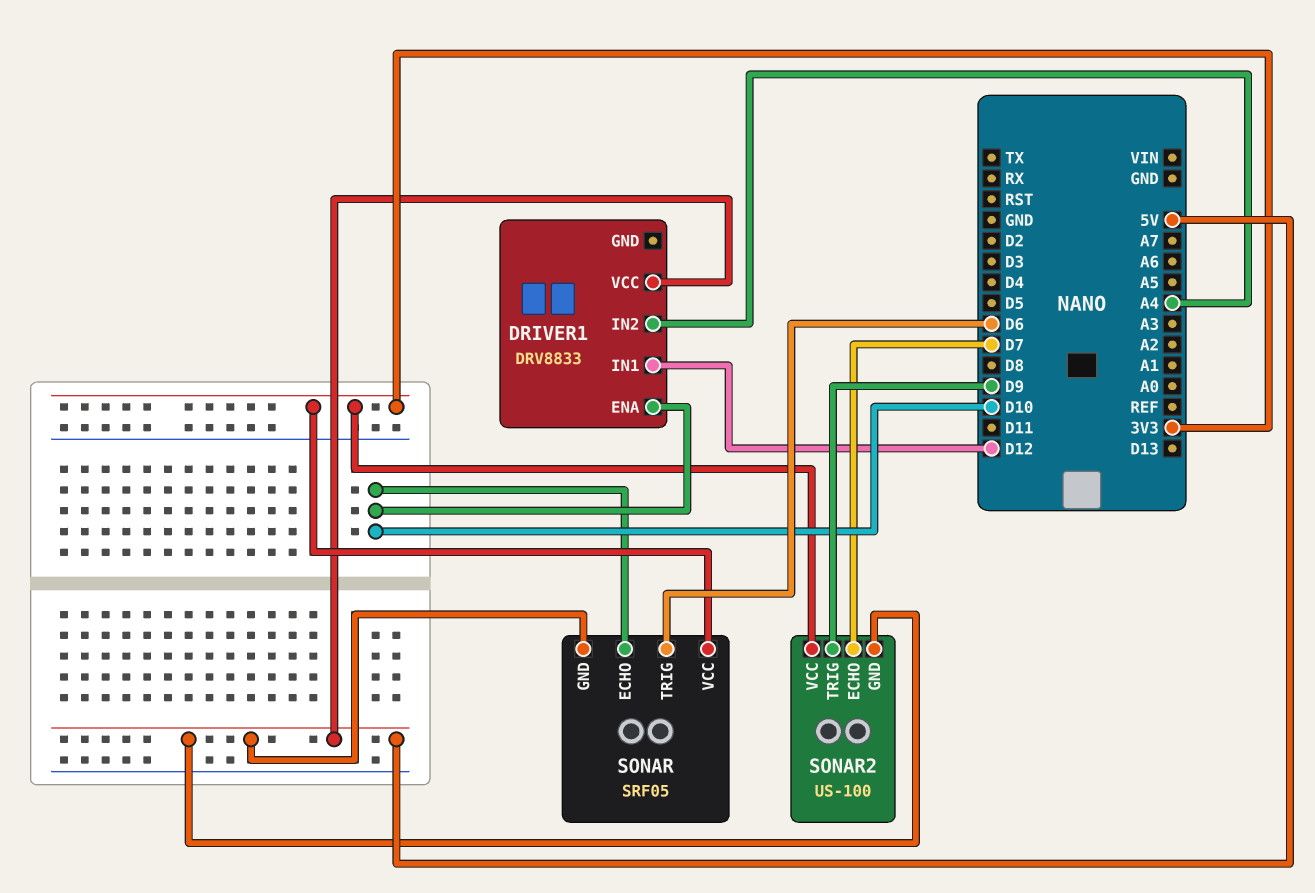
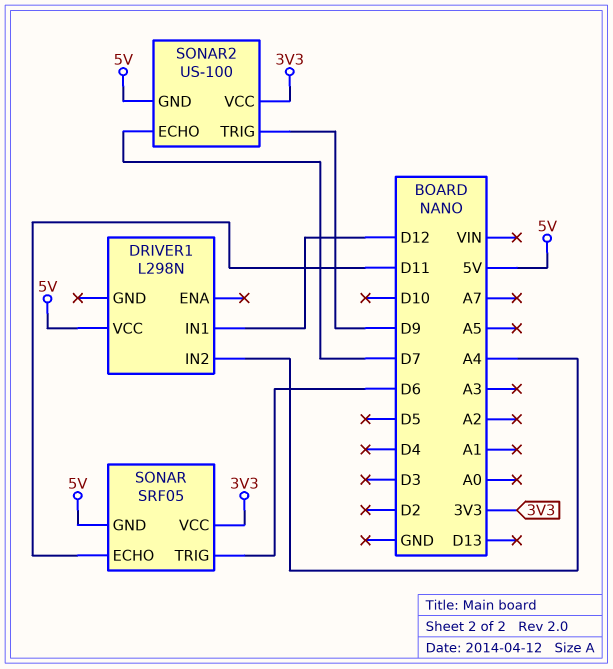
DRIVER1: DRV8833 -> L298N
DRIVER1 pin ENA: D10 -> none
SONAR pin ECHO: D10 -> D11

